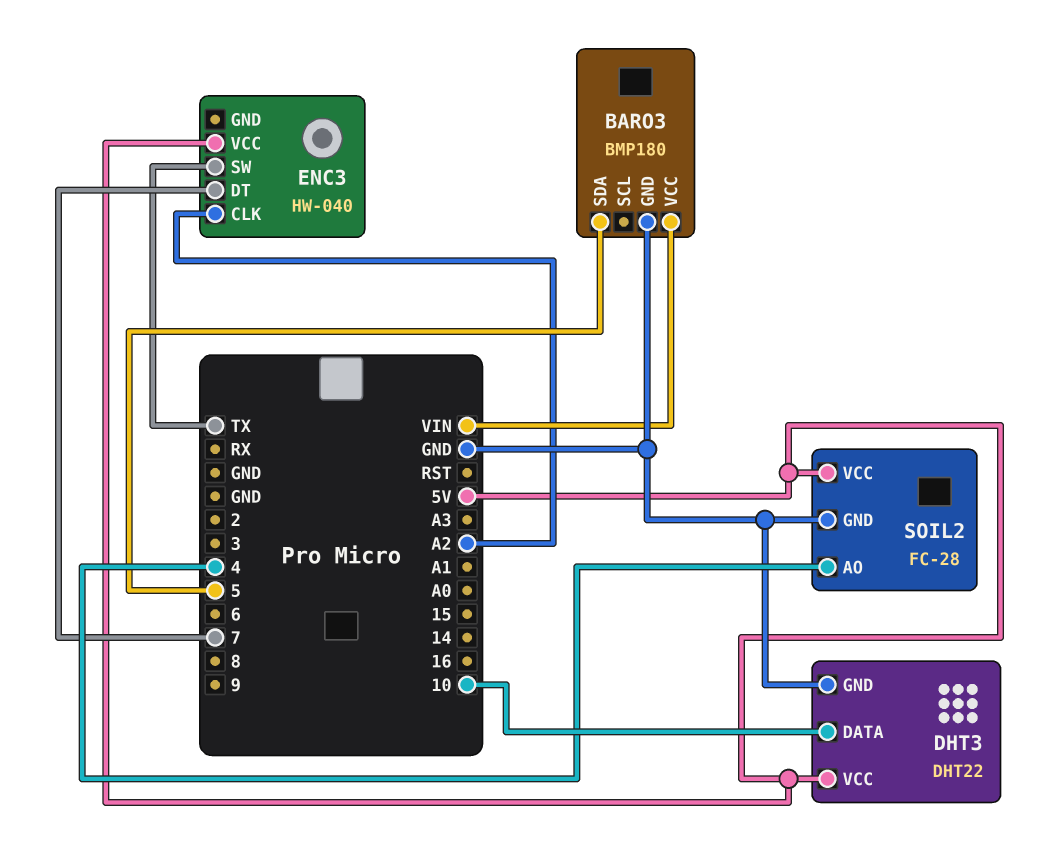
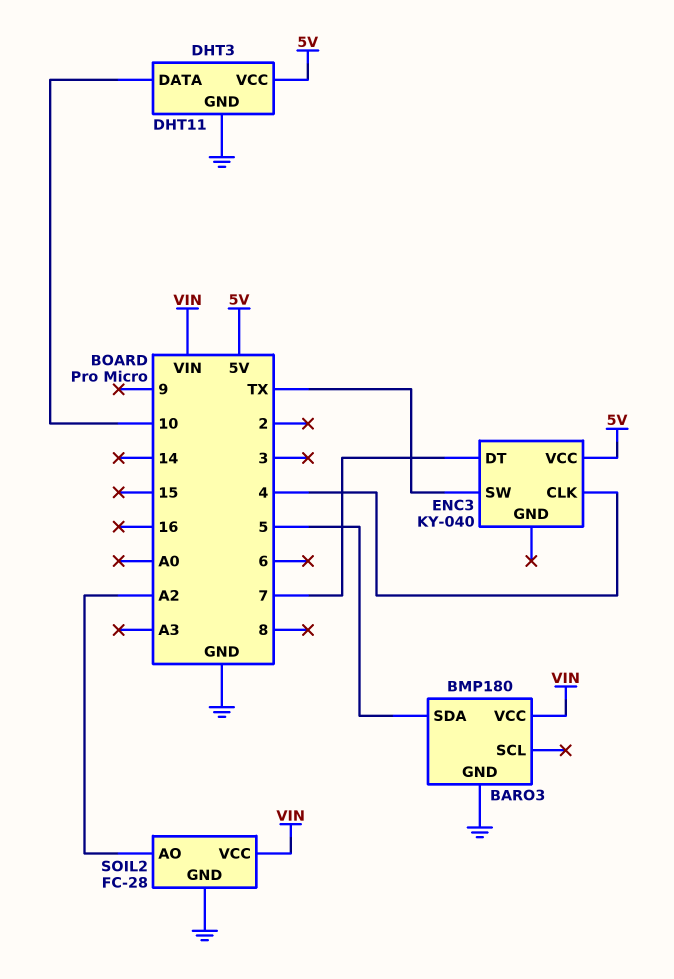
DHT3: DHT22 -> DHT11
ENC3: HW-040 -> KY-040
ENC3 pin CLK: A2 -> 4
SOIL2 pin AO: 4 -> A2
SOIL2 pin VCC: 5V -> VIN

